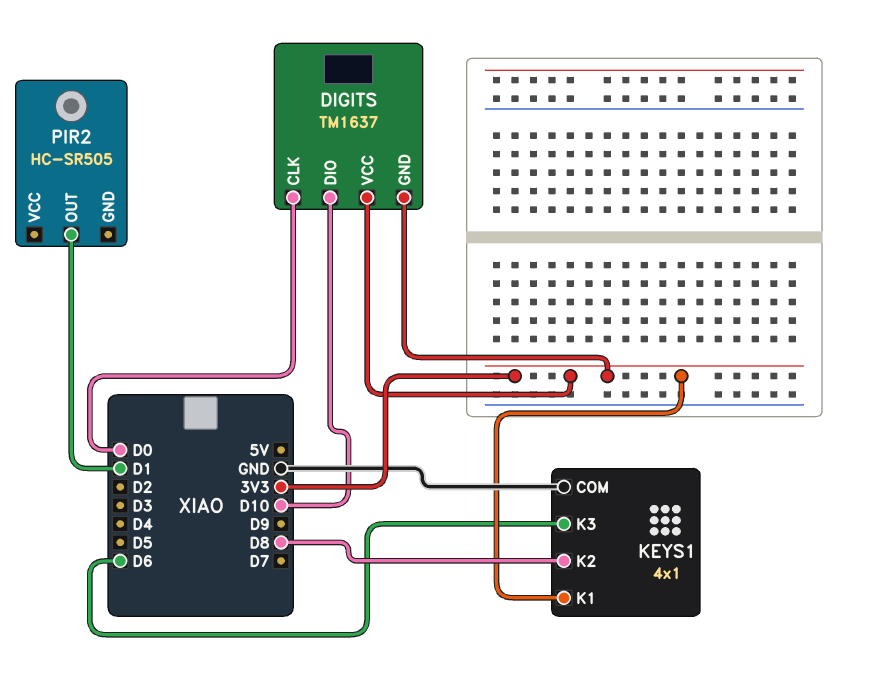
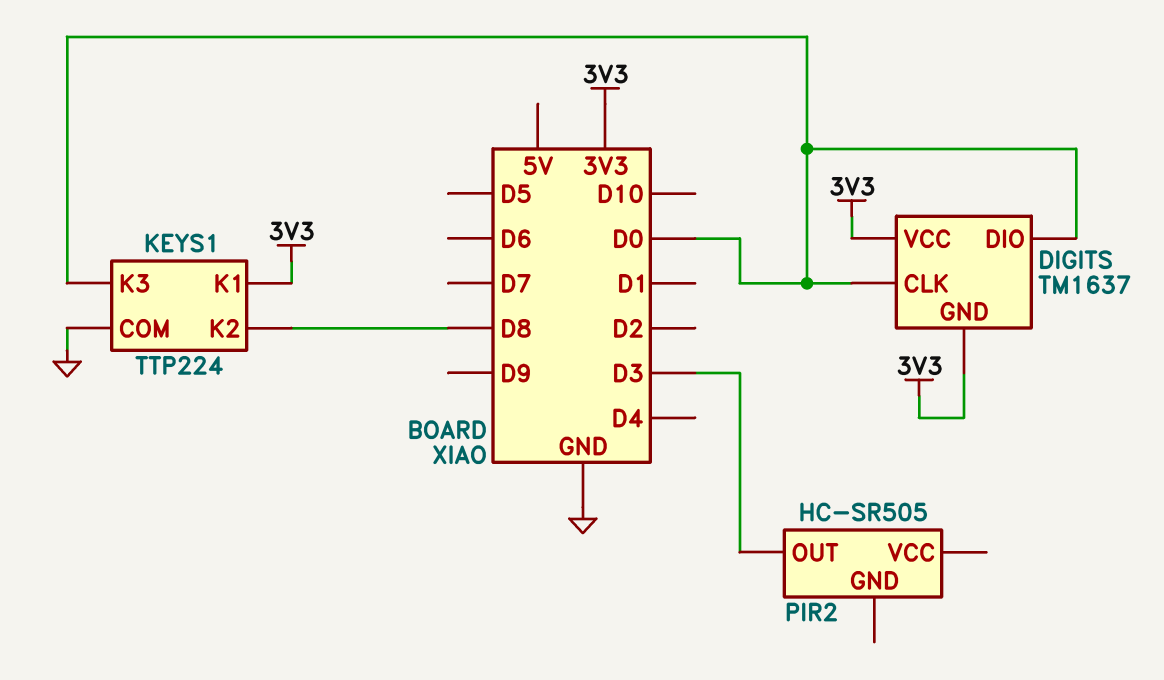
DIGITS pin DIO: D10 -> D0
KEYS1: 4x1 -> TTP224
KEYS1 pin K3: D6 -> D0
PIR2 pin OUT: D1 -> D3

